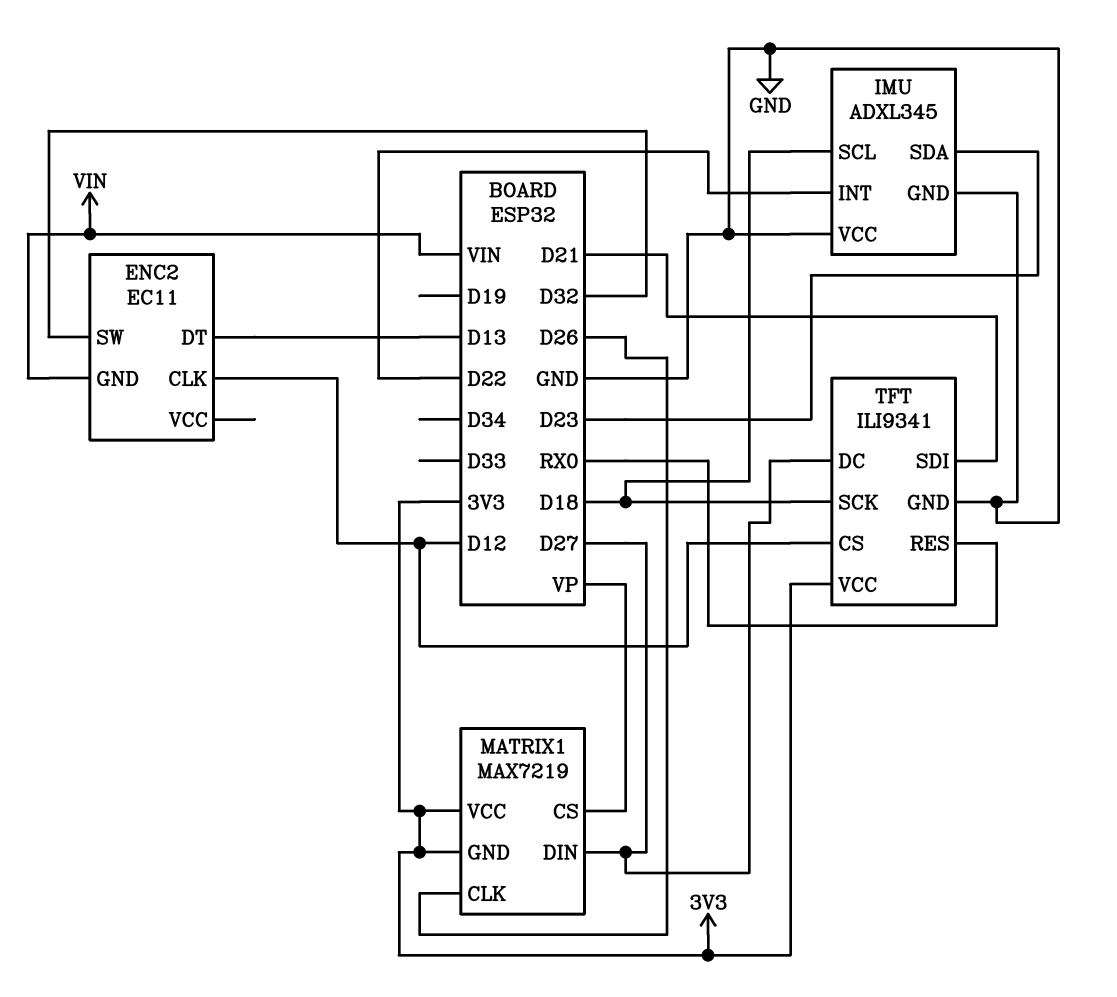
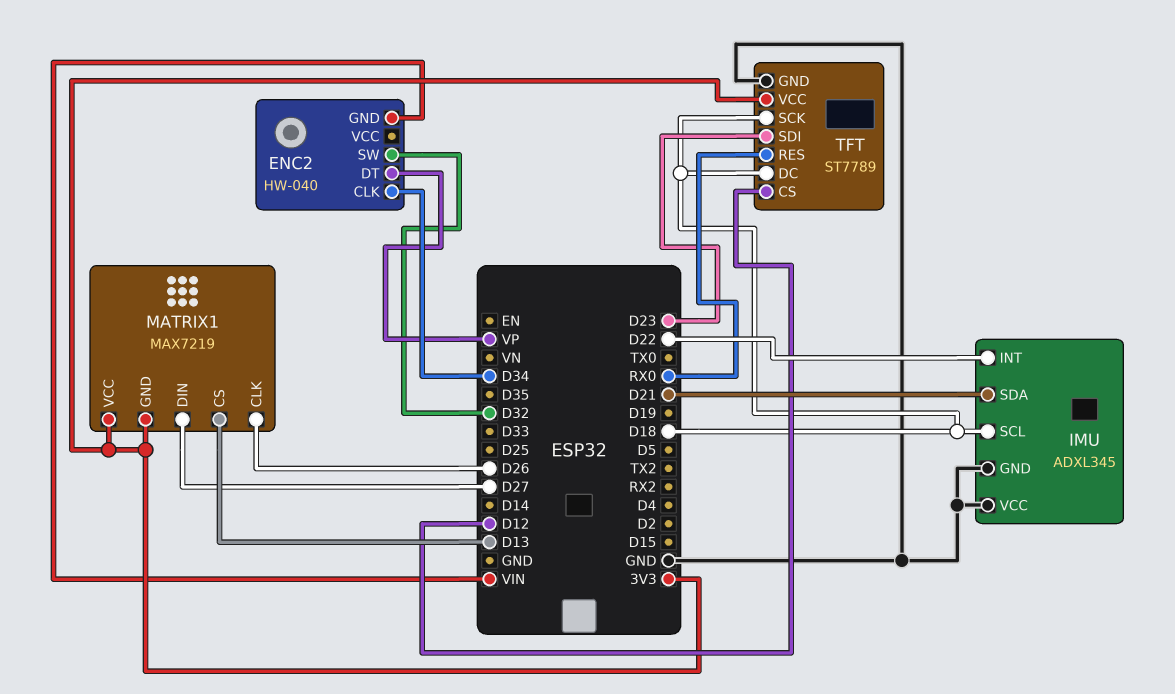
ENC2: EC11 -> HW-040
ENC2 pin CLK: D12 -> D34
ENC2 pin DT: D13 -> VP
IMU pin SDA: D23 -> D21
MATRIX1 pin CS: VP -> D13
TFT: ILI9341 -> ST7789
TFT pin DC: D27 -> D18
TFT pin SDI: D21 -> D23

